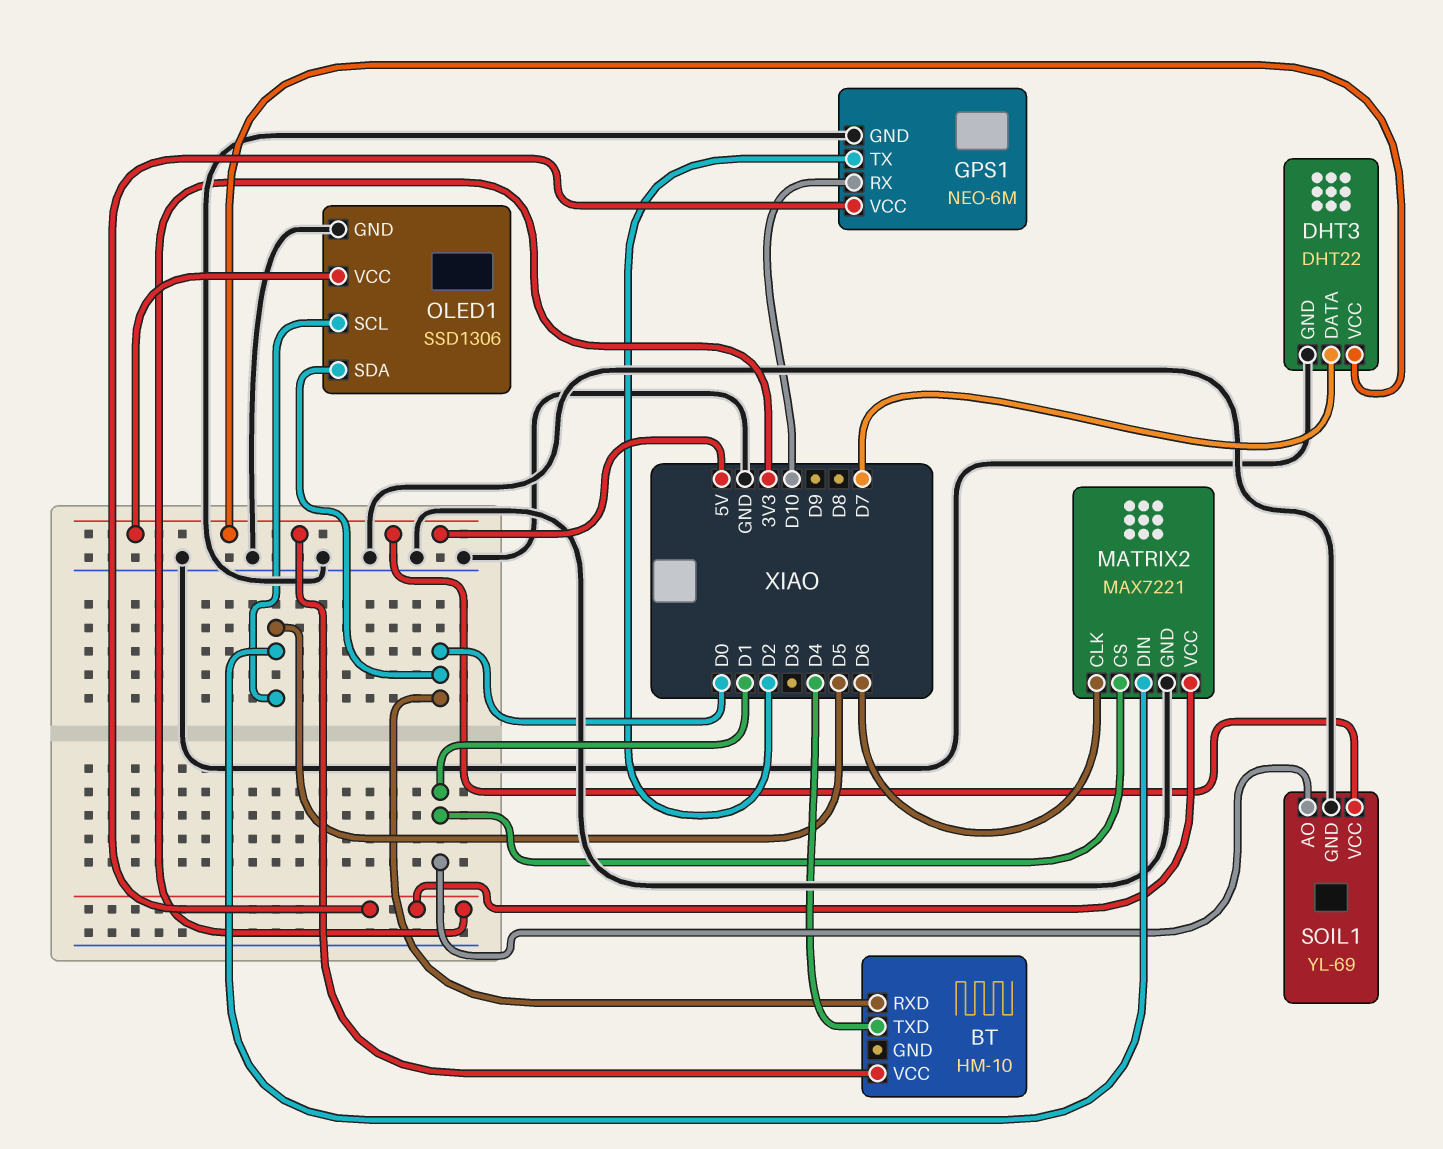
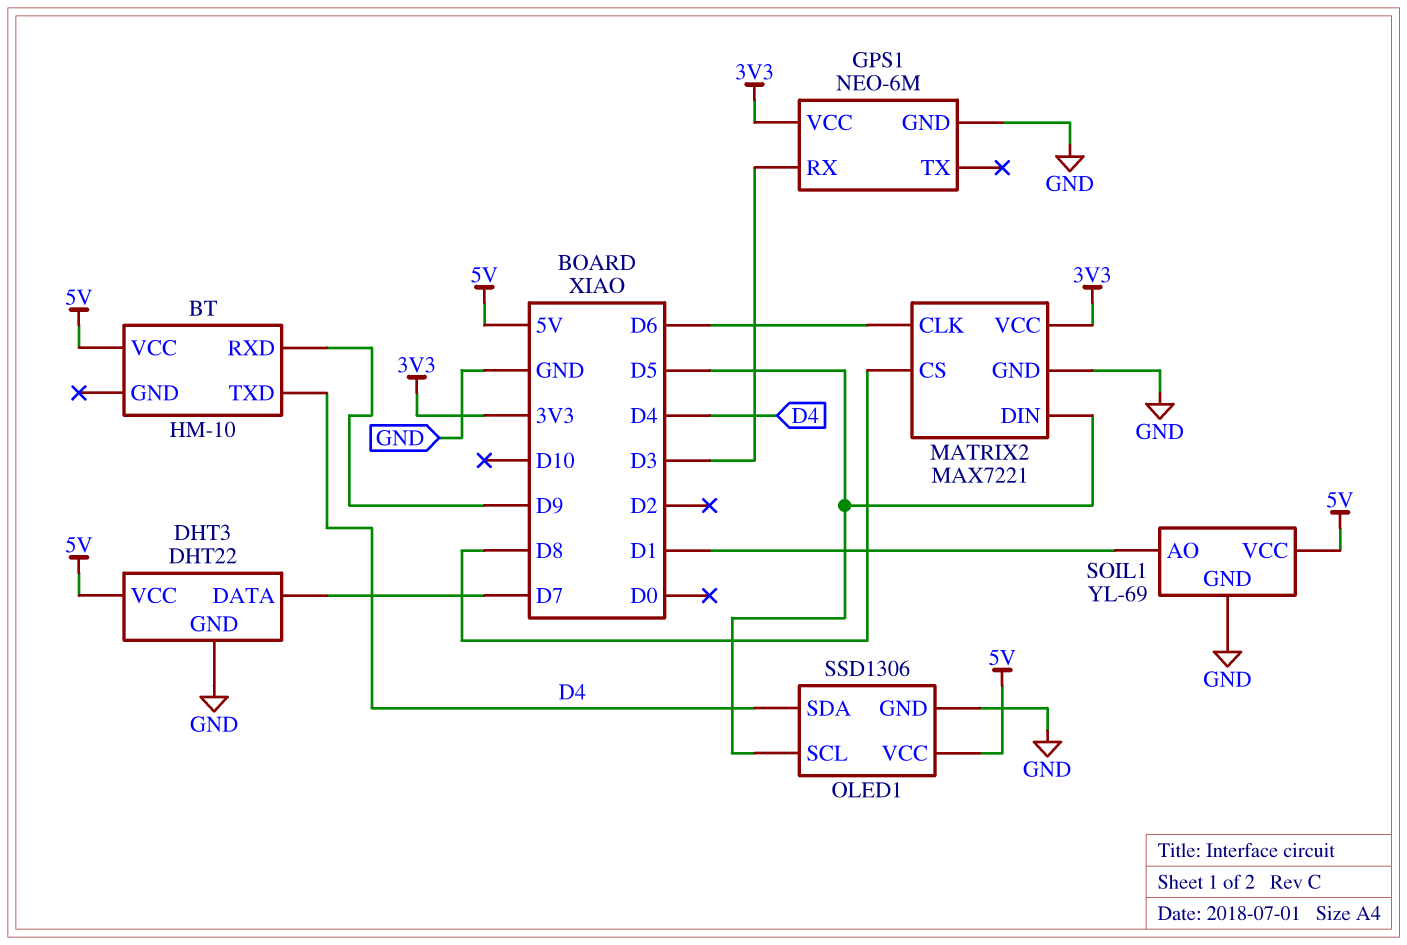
BT pin RXD: D0 -> D9
GPS1 pin RX: D10 -> D3
GPS1 pin TX: D2 -> none
MATRIX2 pin CS: D1 -> D8
OLED1 pin SDA: D0 -> D4

